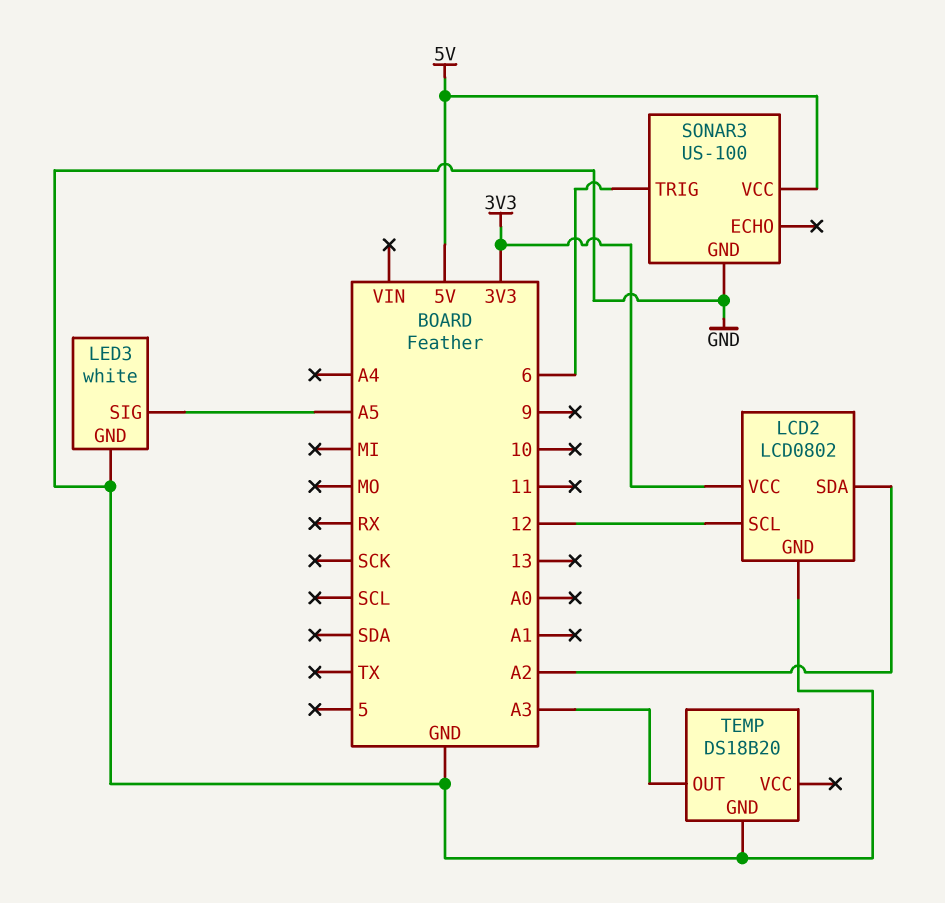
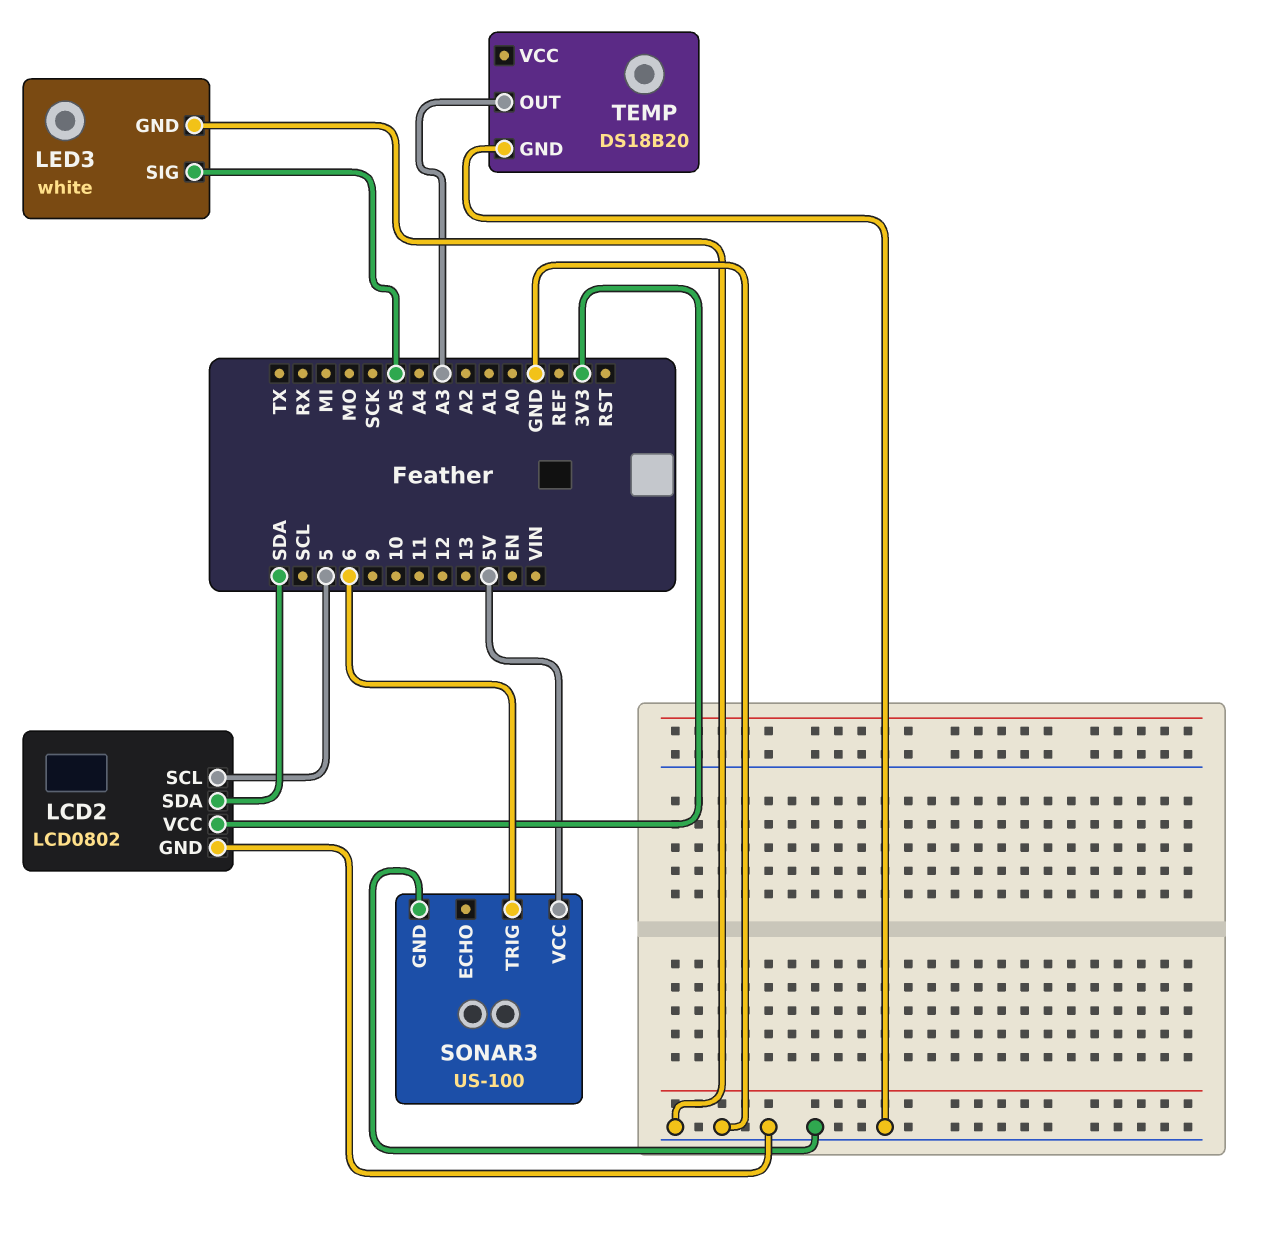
LCD2 pin SCL: 12 -> 5
LCD2 pin SDA: A2 -> SDA

